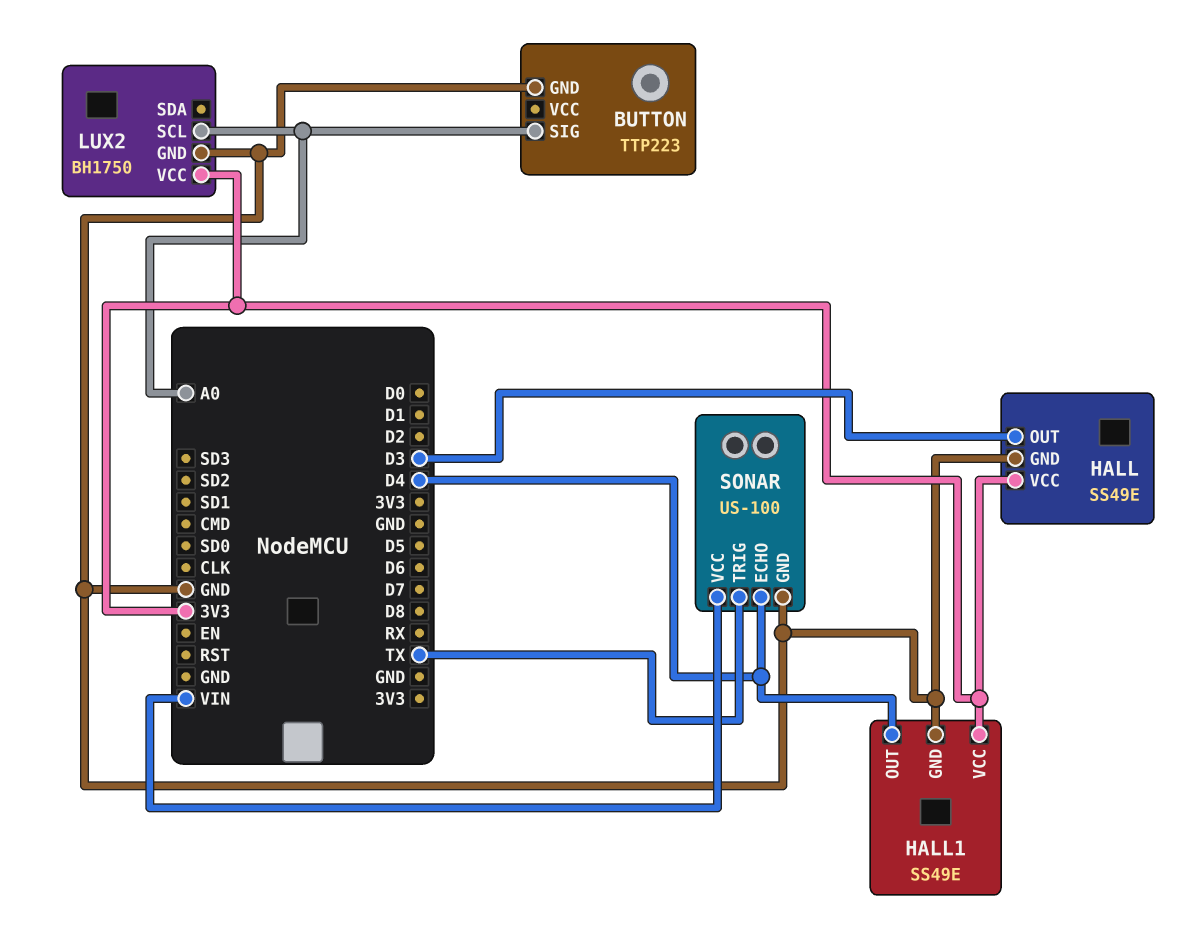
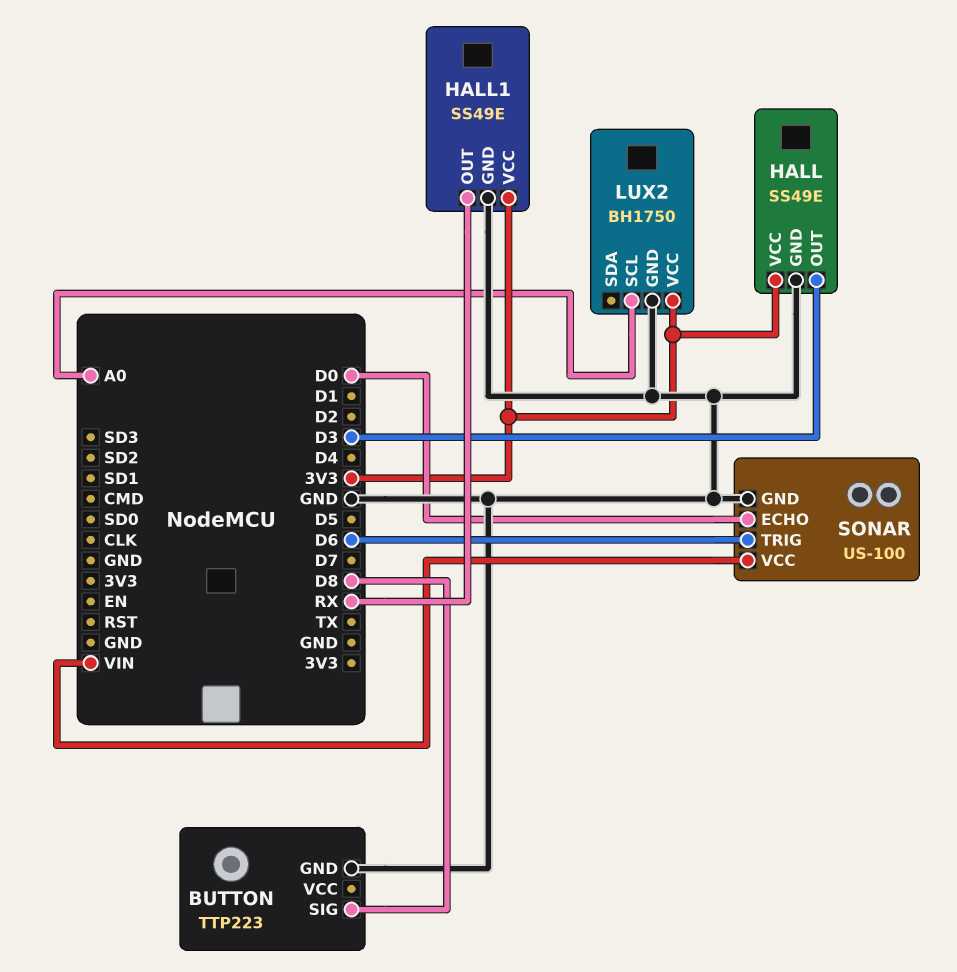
BUTTON pin SIG: A0 -> D8
HALL1 pin OUT: D4 -> RX
SONAR pin ECHO: D4 -> D0
SONAR pin TRIG: TX -> D6

